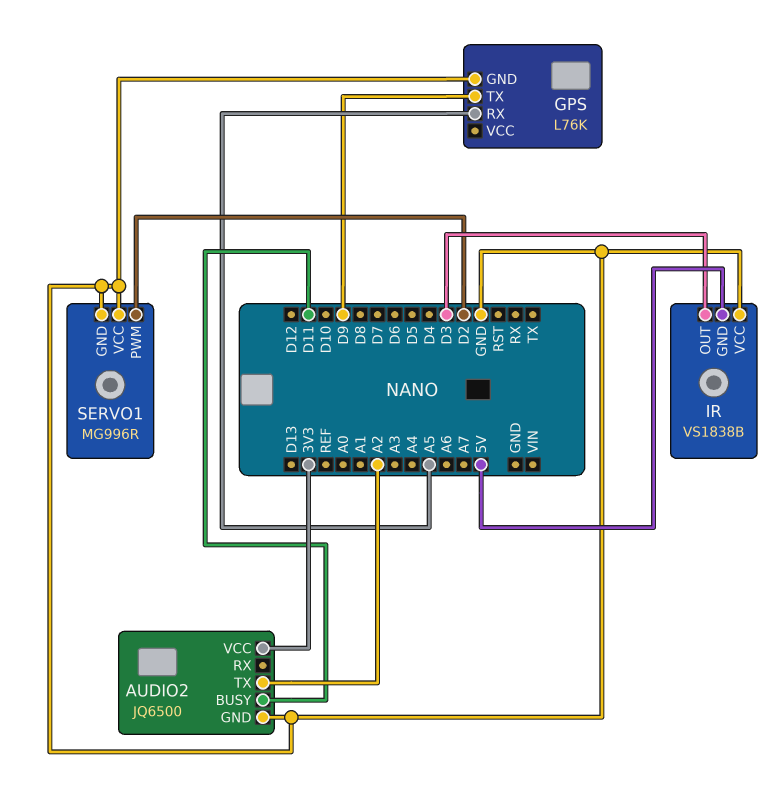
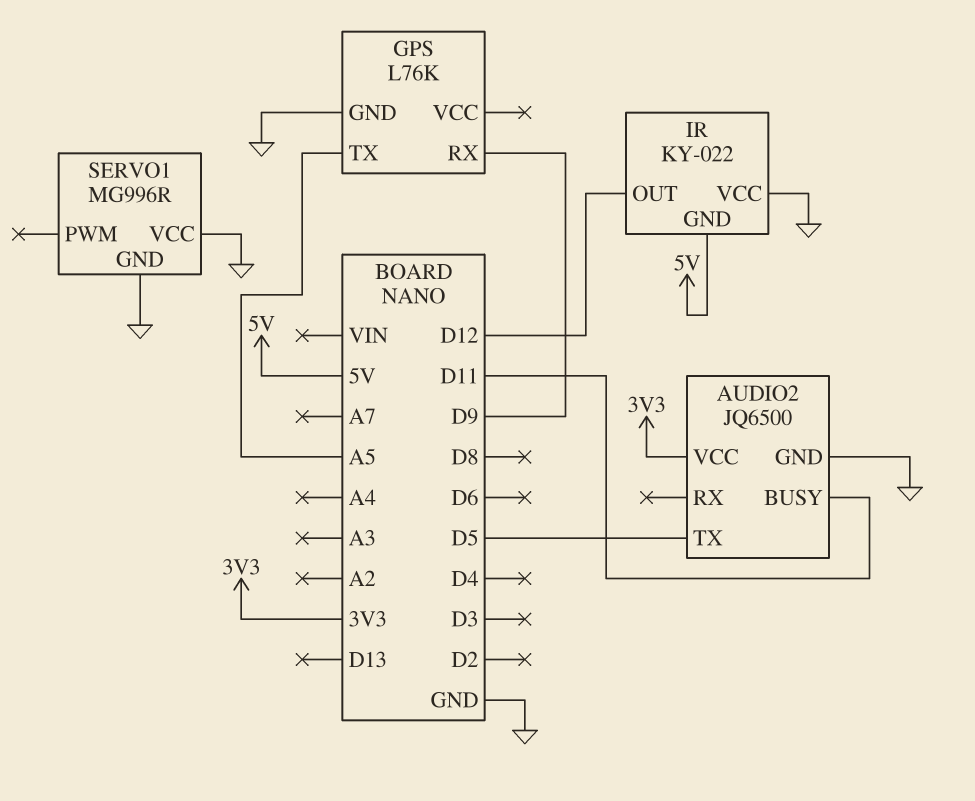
AUDIO2 pin TX: A2 -> D5
GPS pin RX: A5 -> D9
GPS pin TX: D9 -> A5
IR: VS1838B -> KY-022
IR pin OUT: D3 -> D12
SERVO1 pin PWM: D2 -> none

